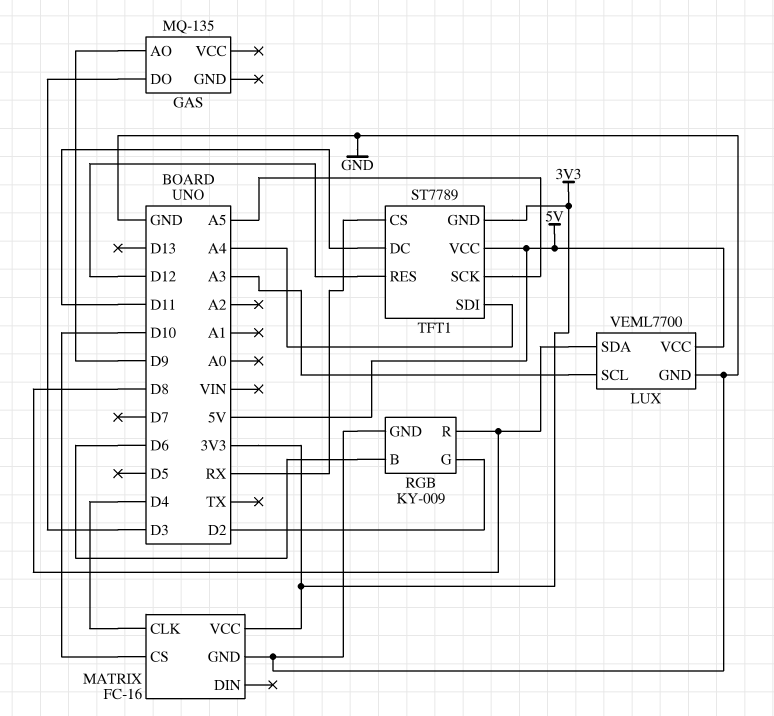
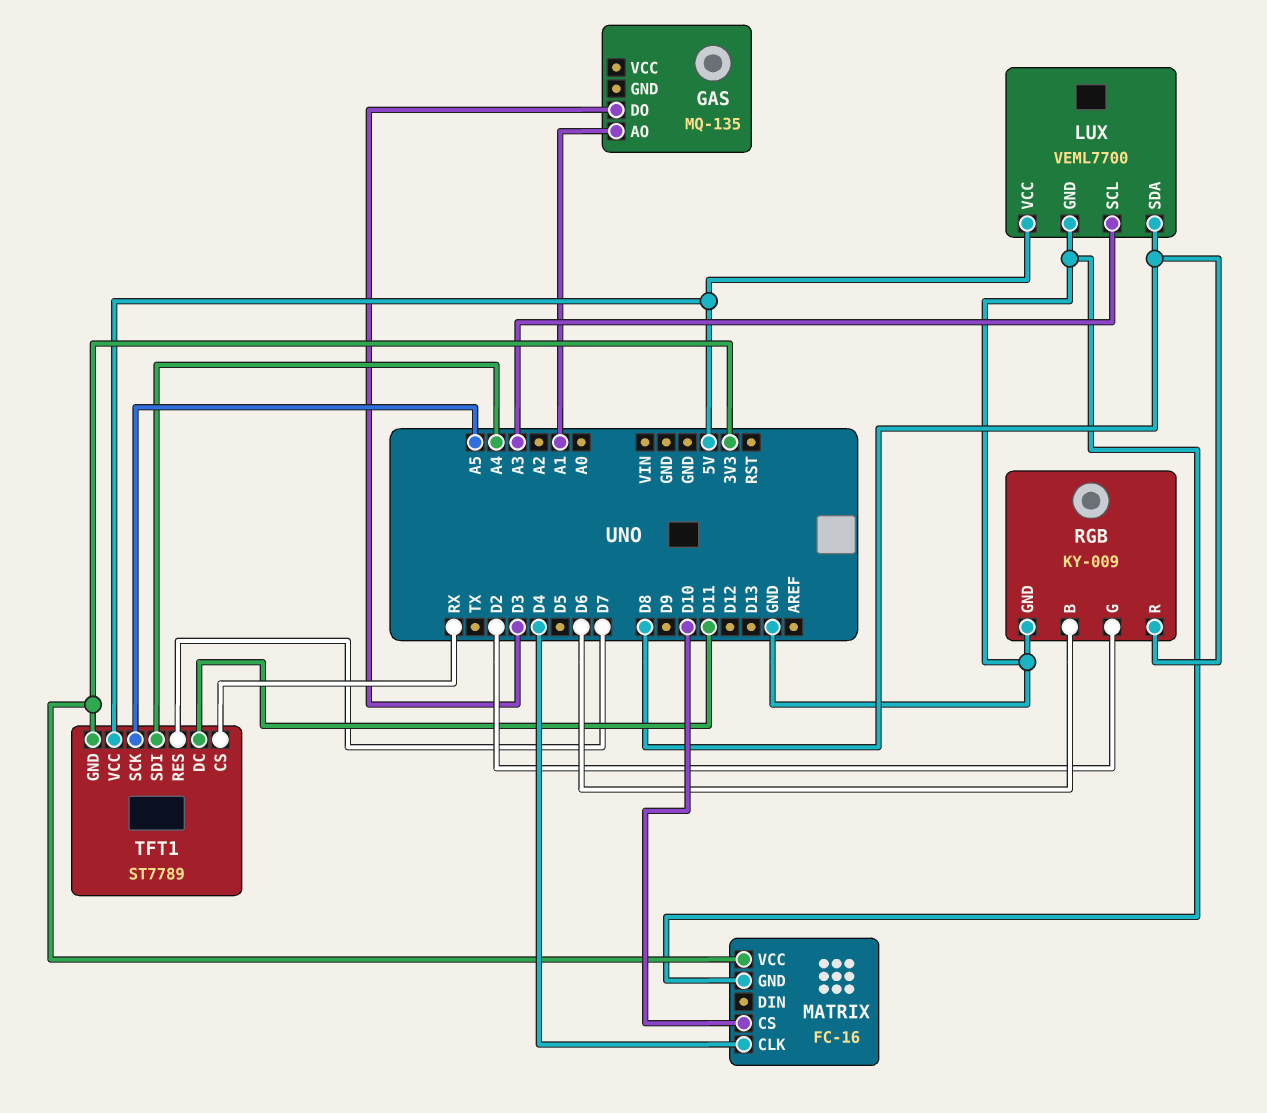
GAS pin AO: D9 -> A1
TFT1 pin RES: D12 -> D7

